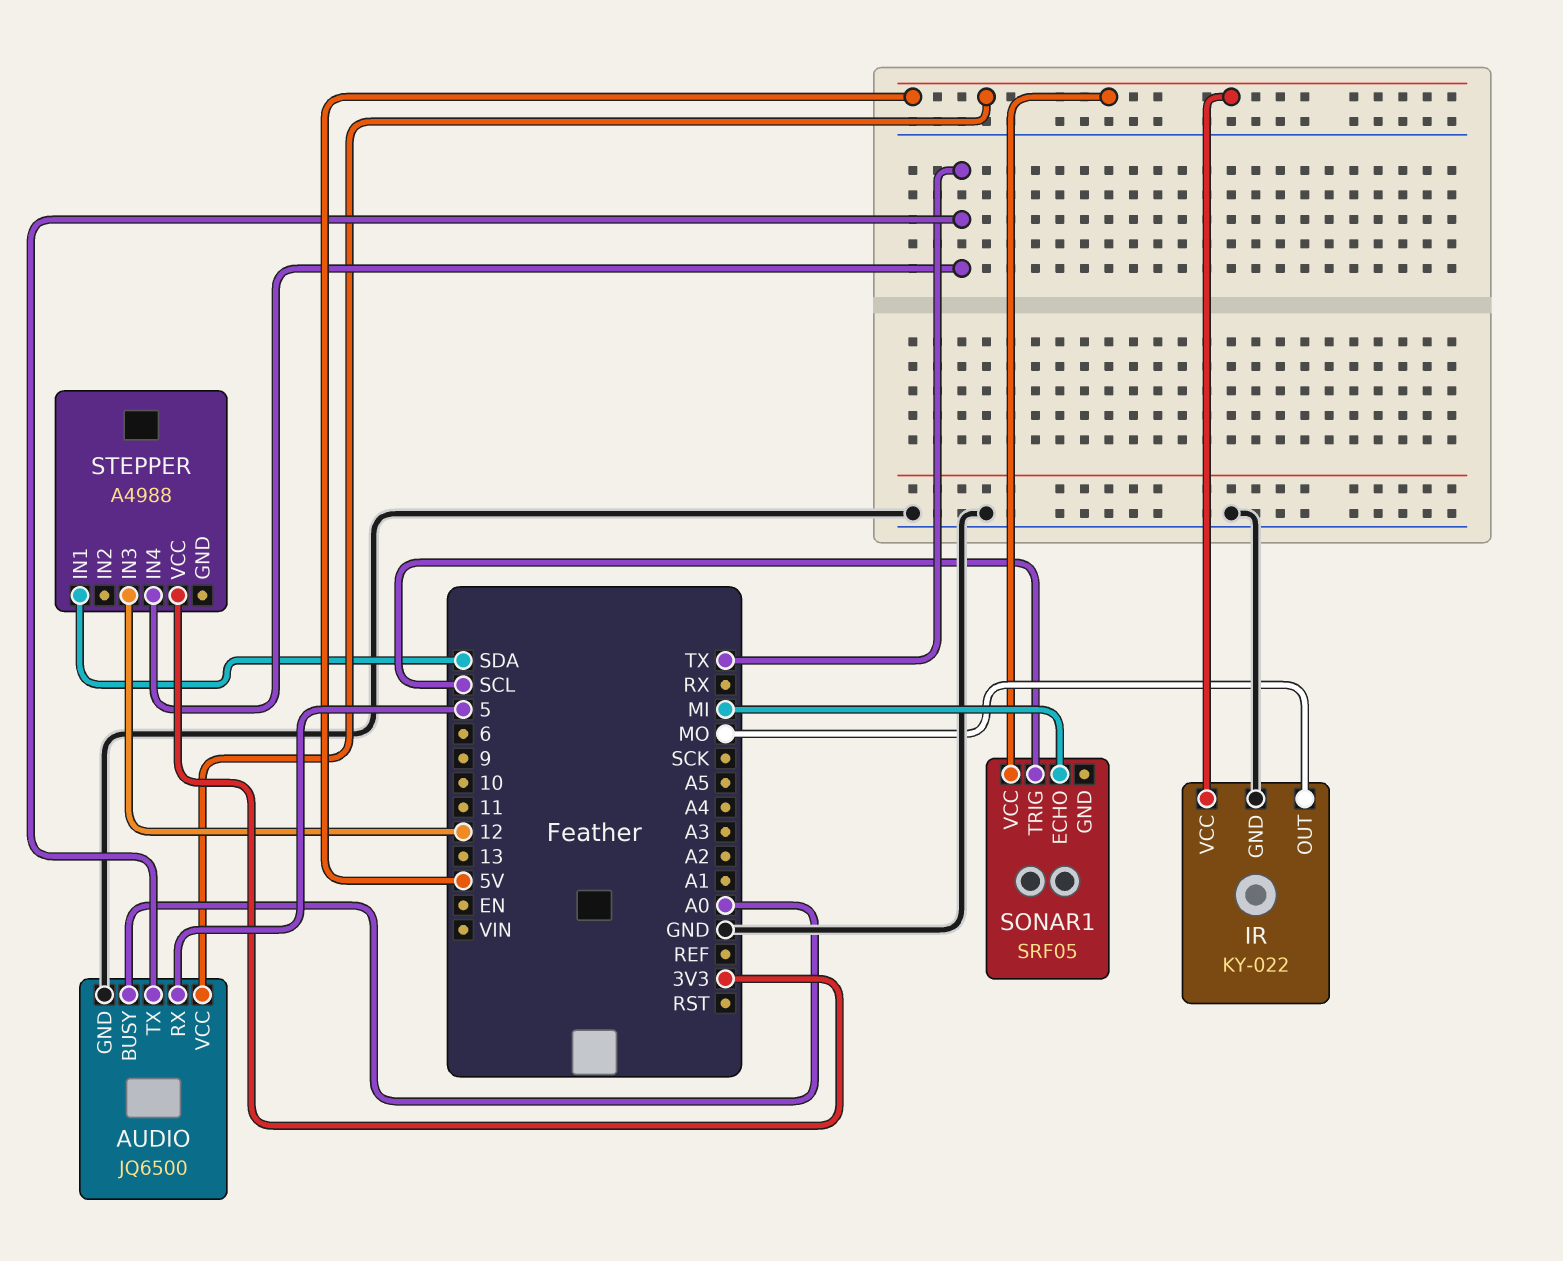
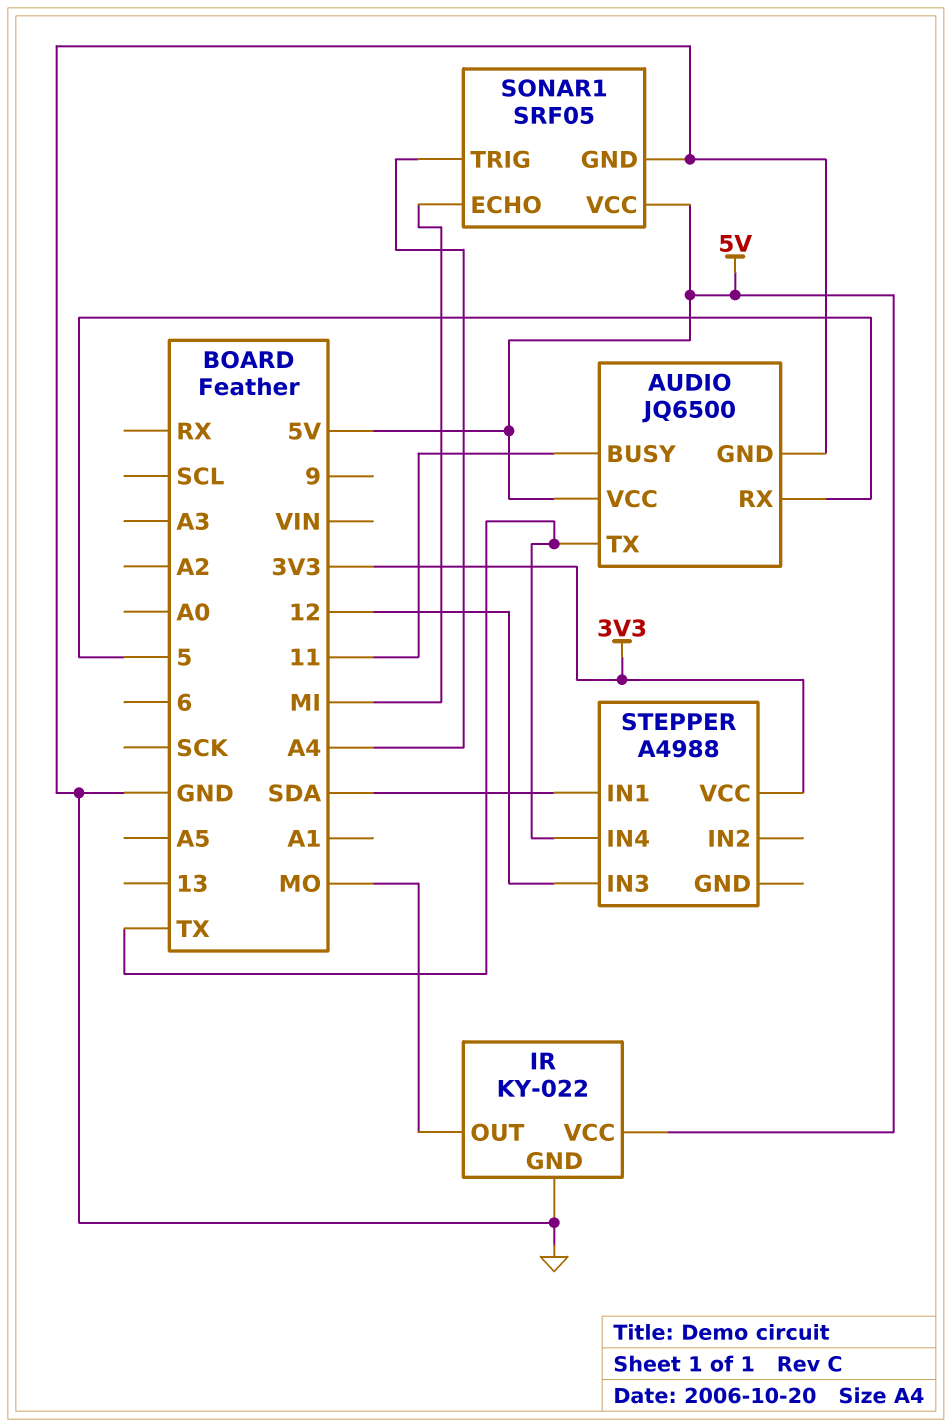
AUDIO pin BUSY: A0 -> 11
SONAR1 pin GND: none -> GND
SONAR1 pin TRIG: SCL -> A4

